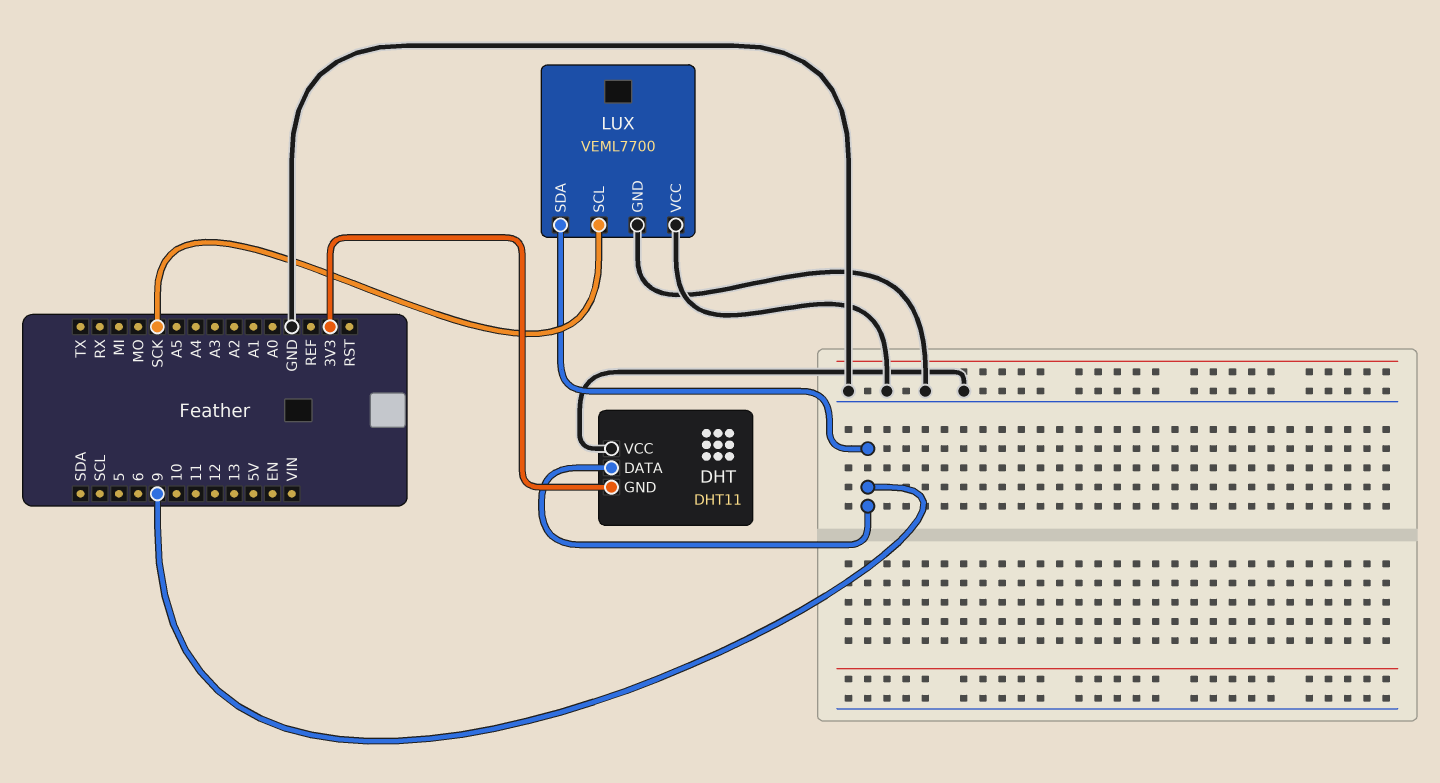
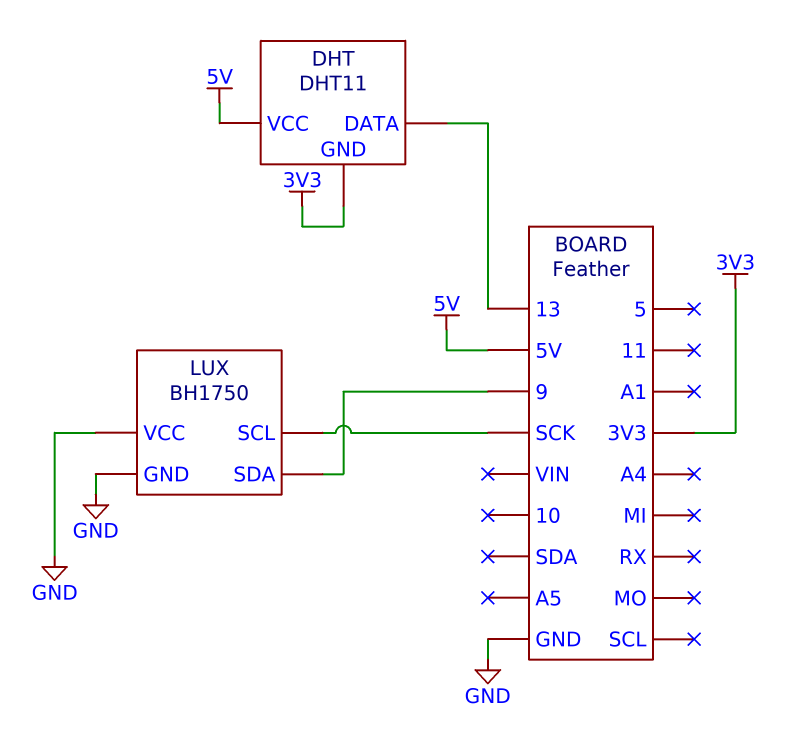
DHT pin DATA: 9 -> 13
DHT pin VCC: GND -> 5V
LUX: VEML7700 -> BH1750

